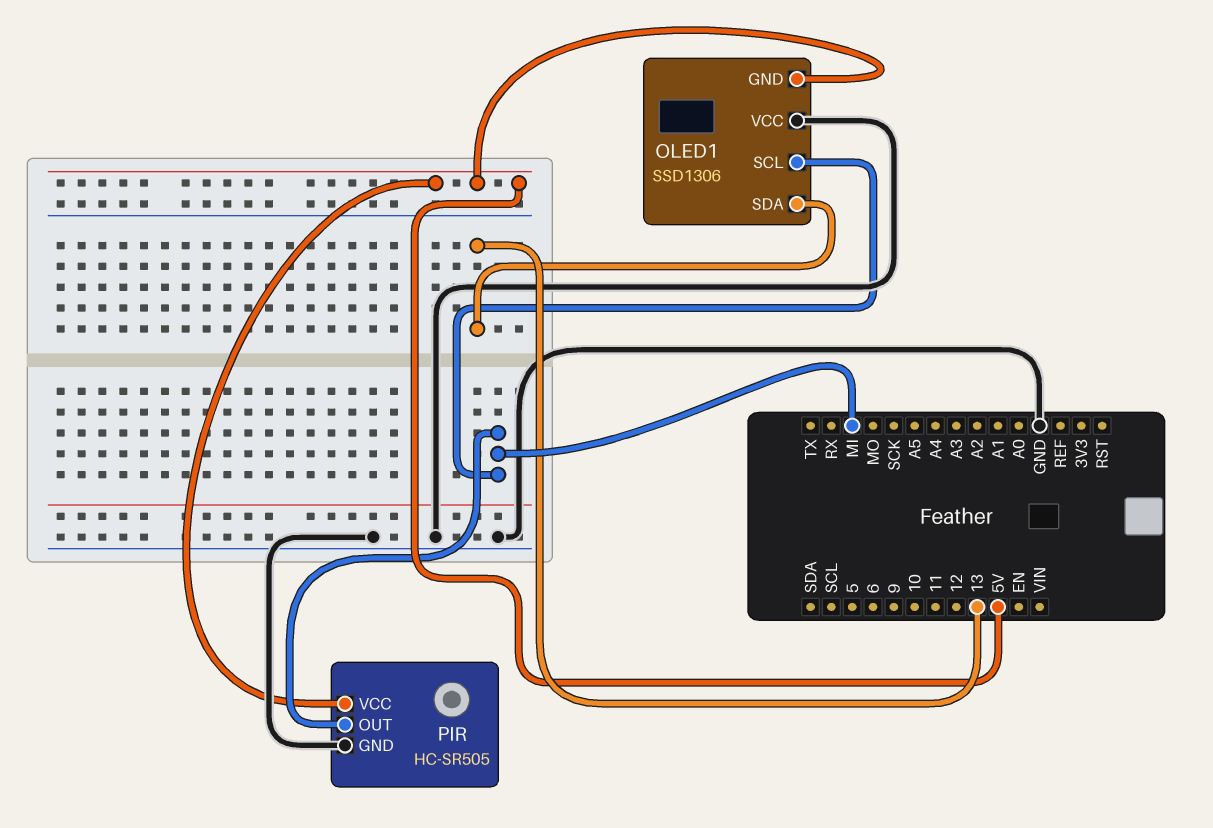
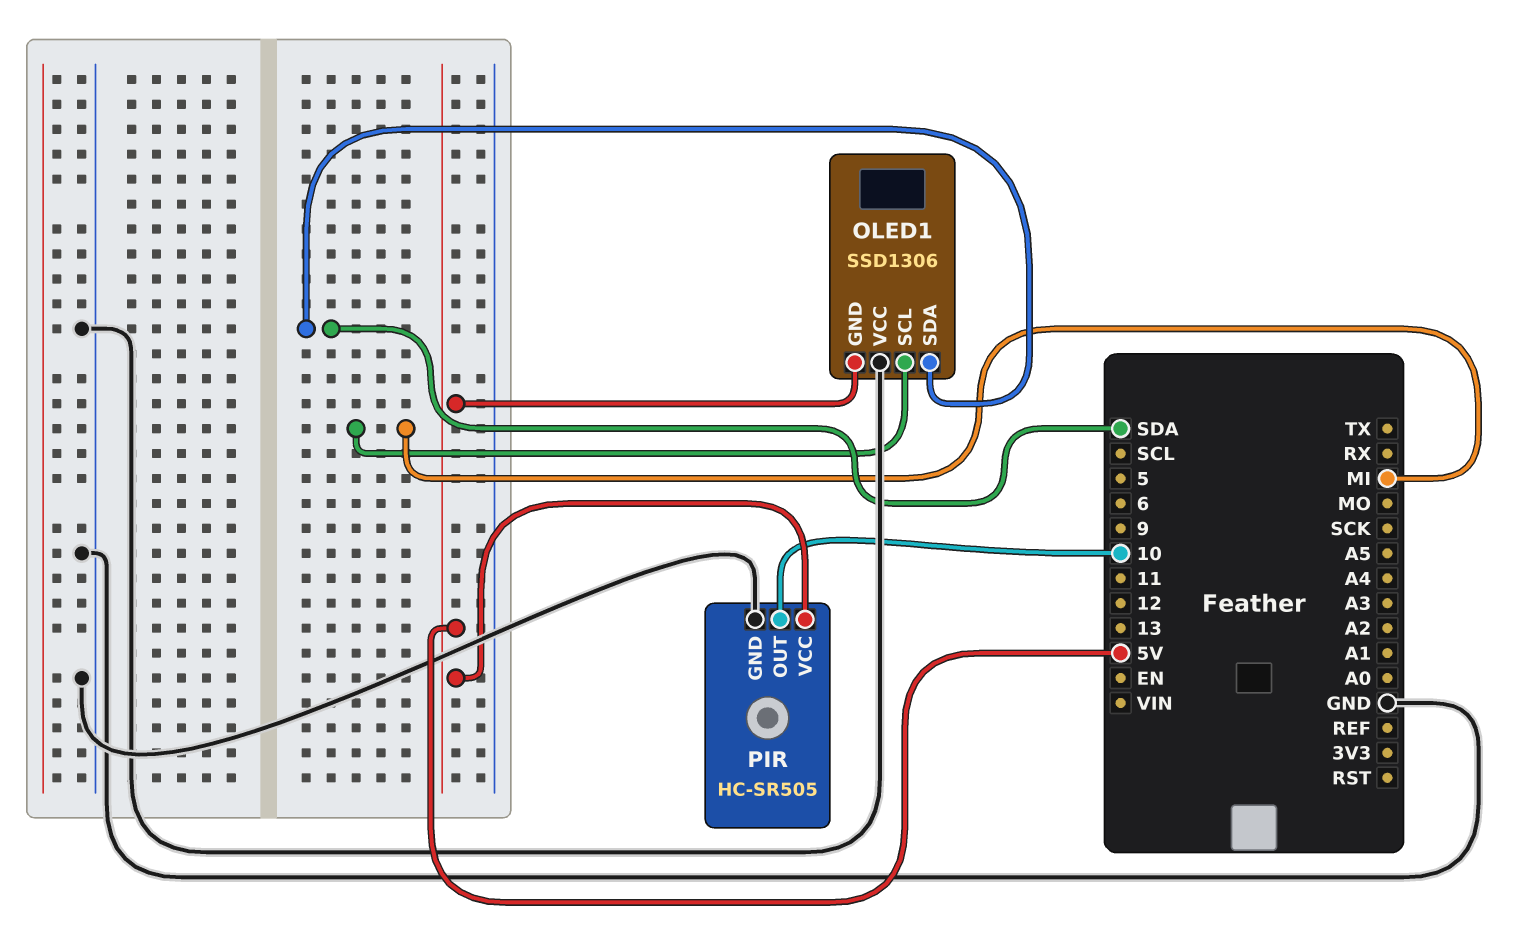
OLED1 pin SDA: 13 -> SDA
PIR pin OUT: MI -> 10

